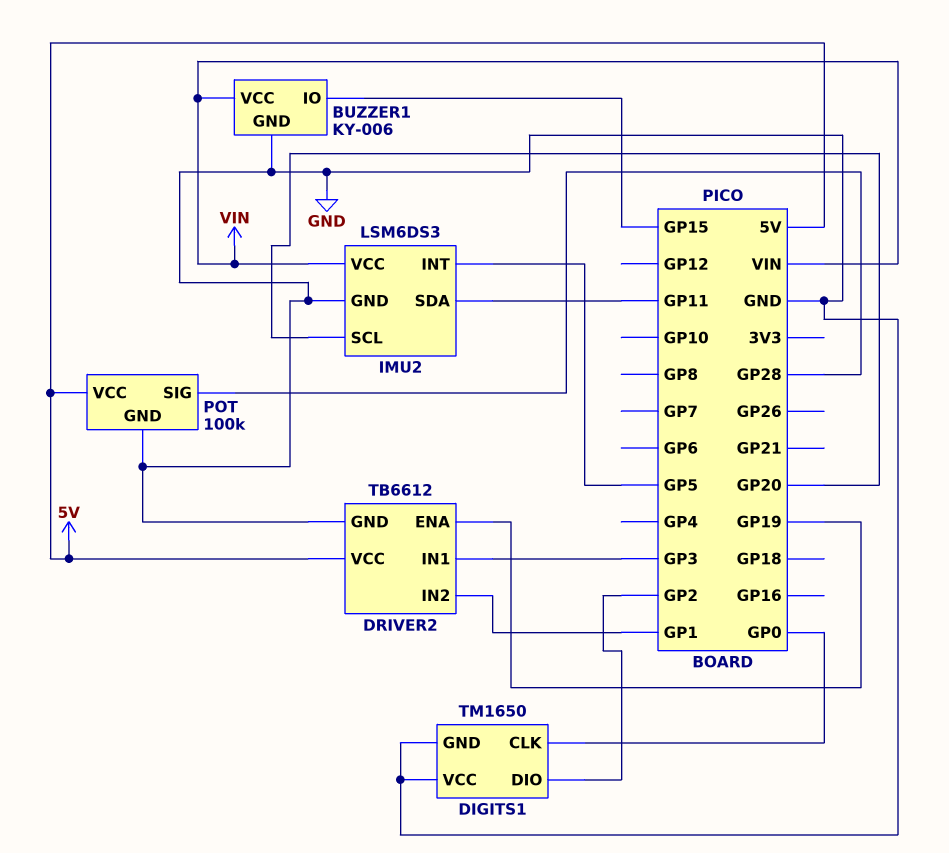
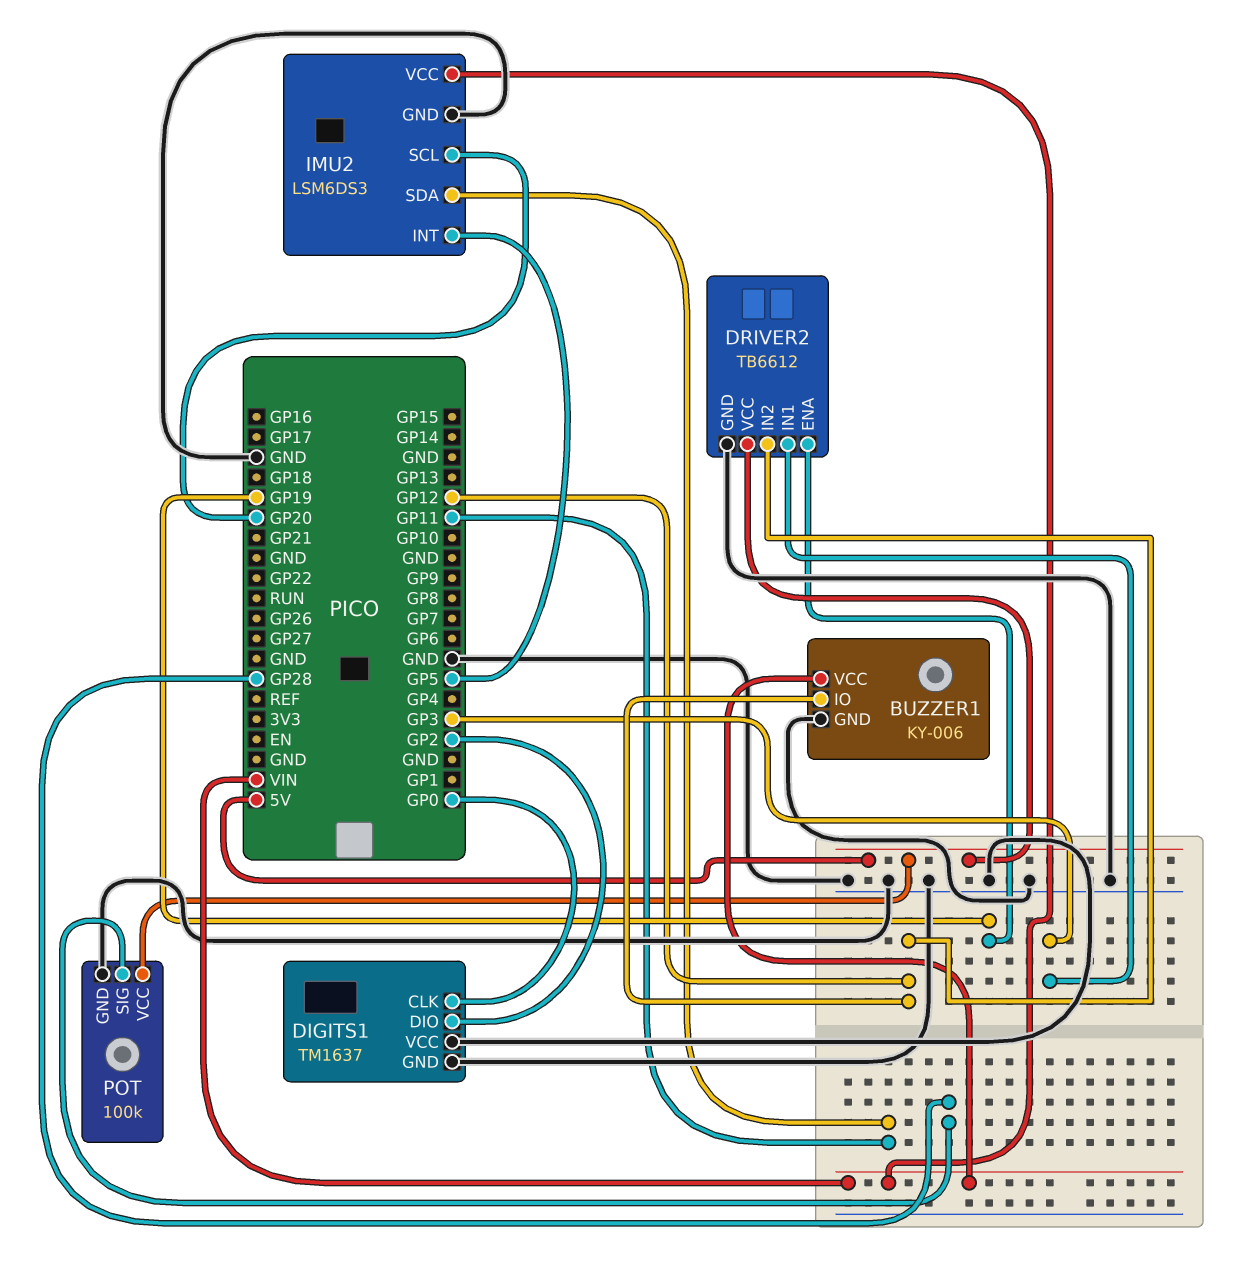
BUZZER1 pin IO: GP15 -> GP12
DIGITS1: TM1650 -> TM1637
DRIVER2 pin IN2: GP1 -> GP12

